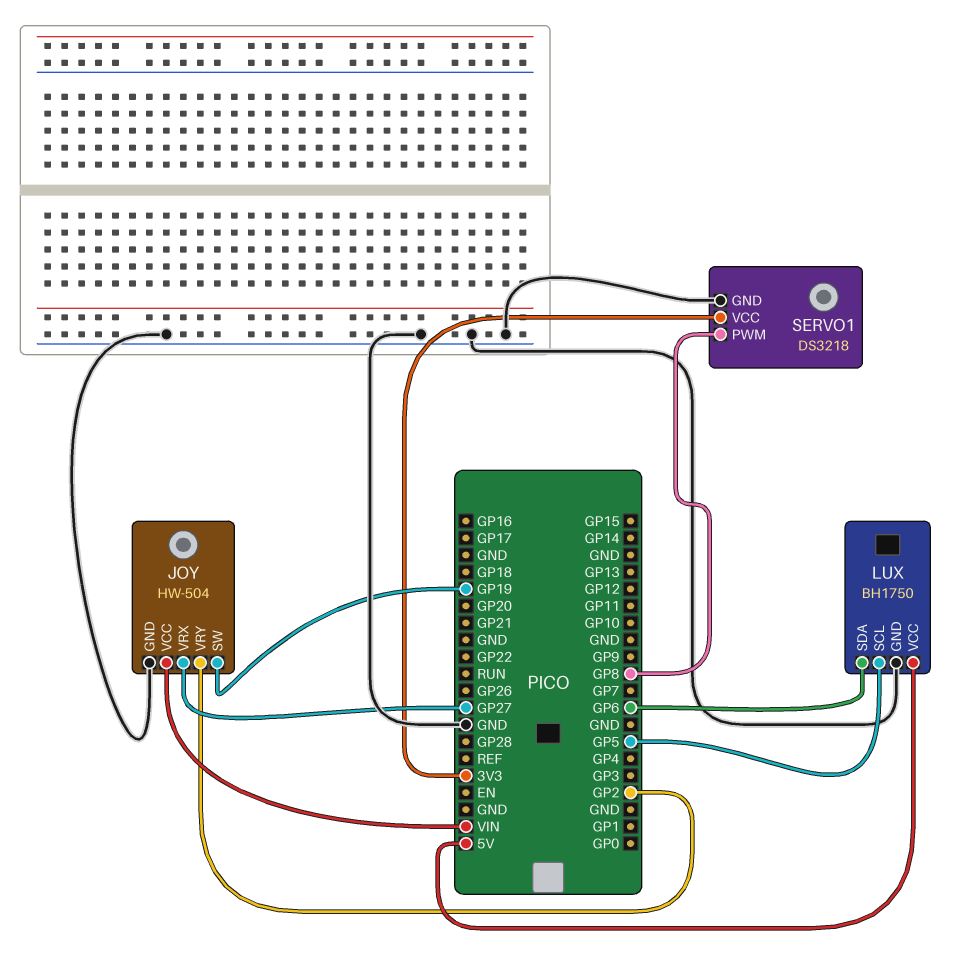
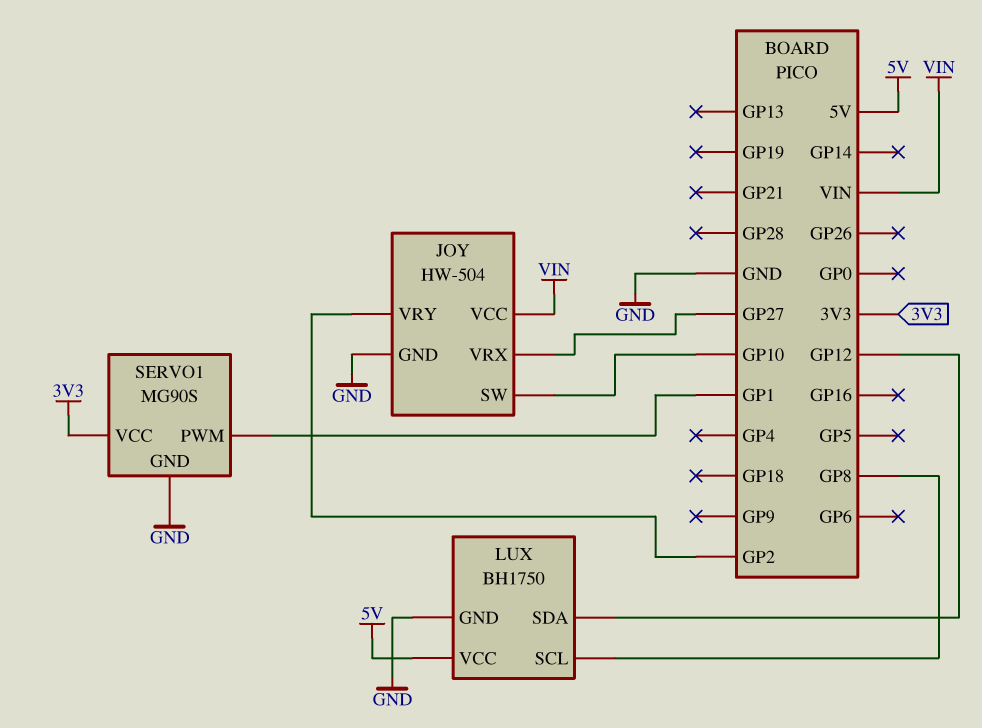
JOY pin SW: GP19 -> GP10
LUX pin SCL: GP5 -> GP8
LUX pin SDA: GP6 -> GP12
SERVO1: DS3218 -> MG90S
SERVO1 pin PWM: GP8 -> GP1

